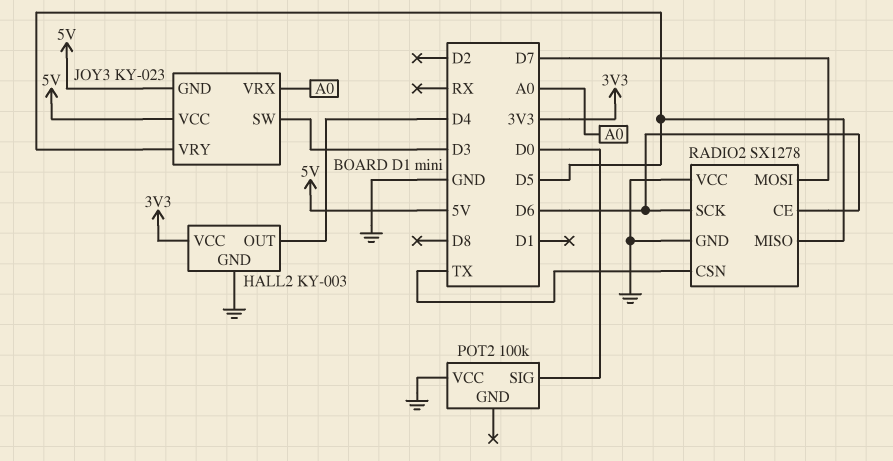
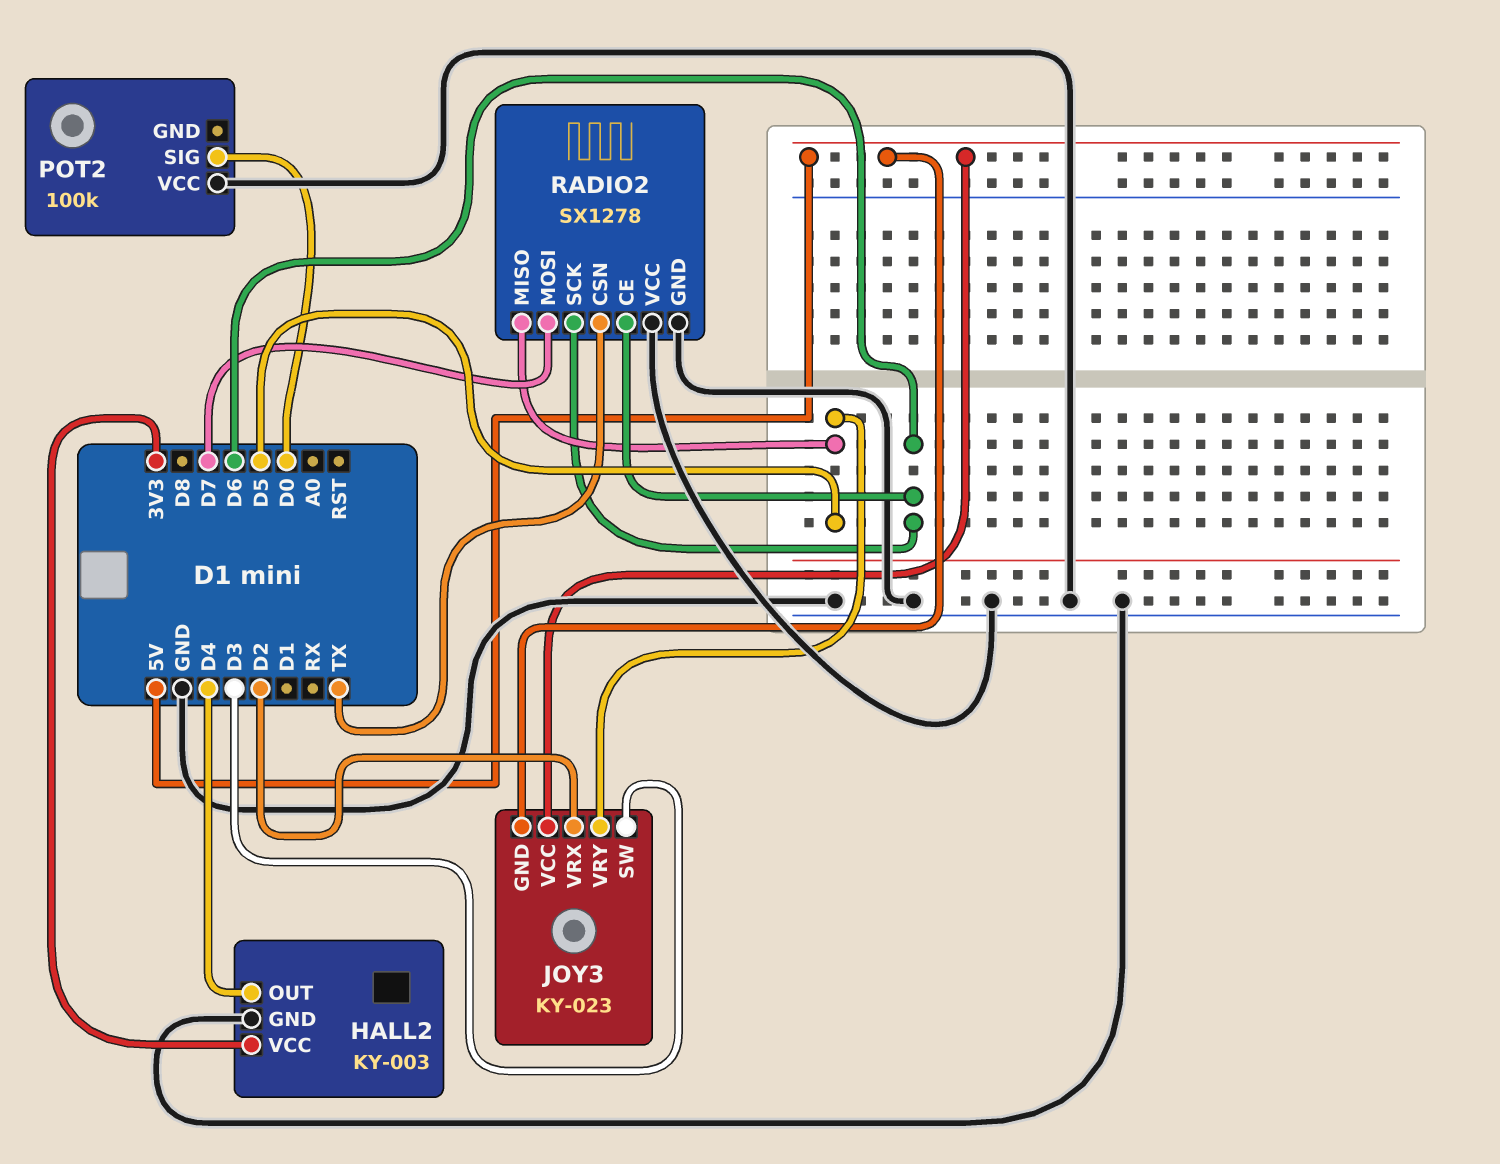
JOY3 pin VRX: A0 -> D2

